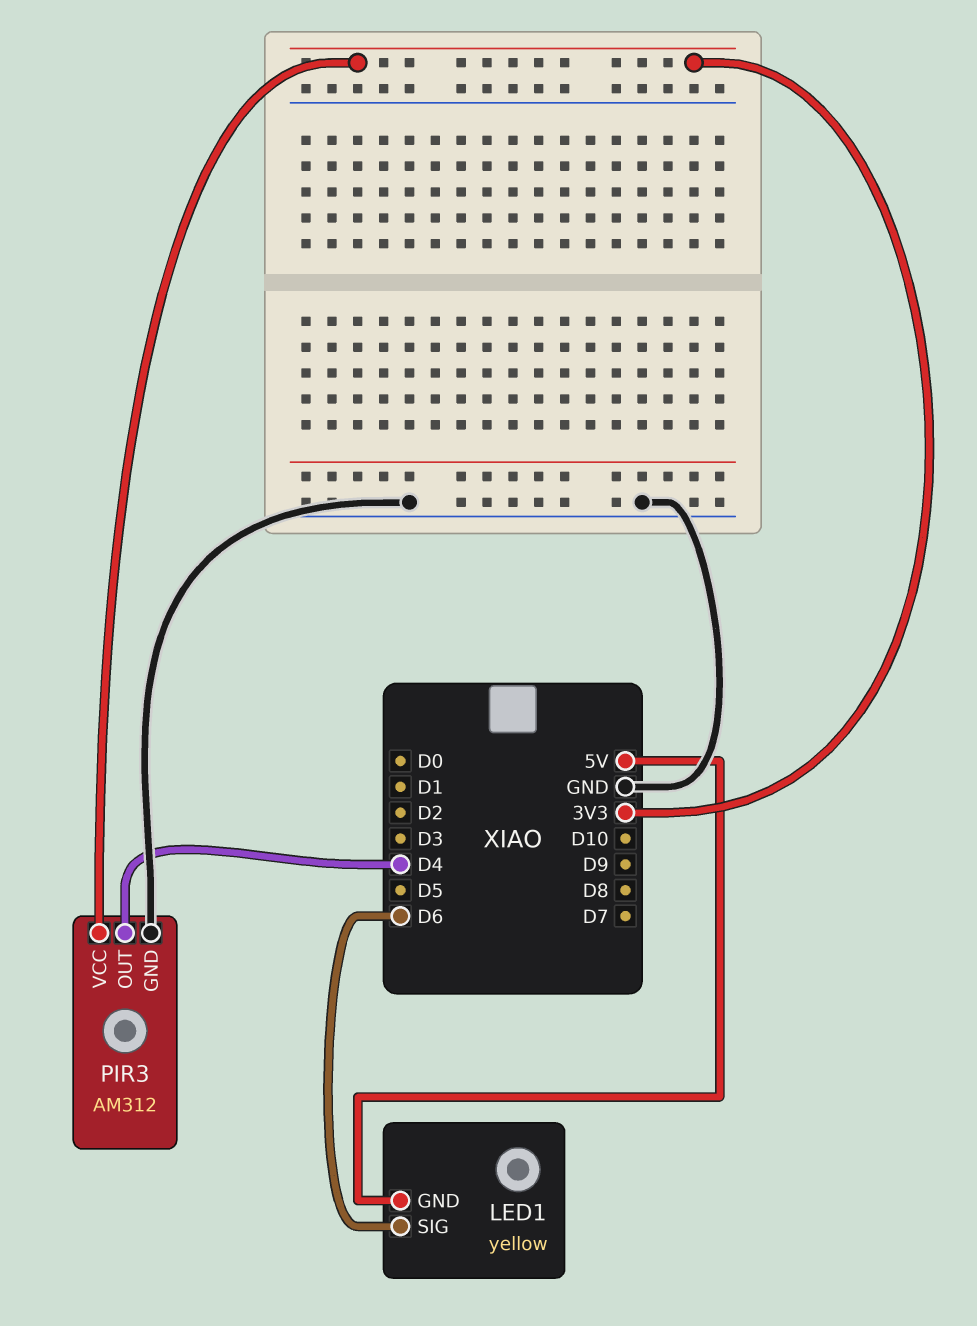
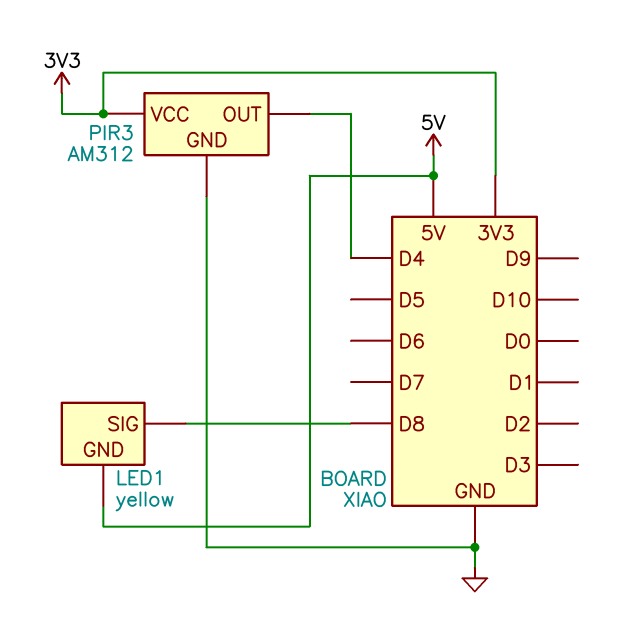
LED1 pin SIG: D6 -> D8

